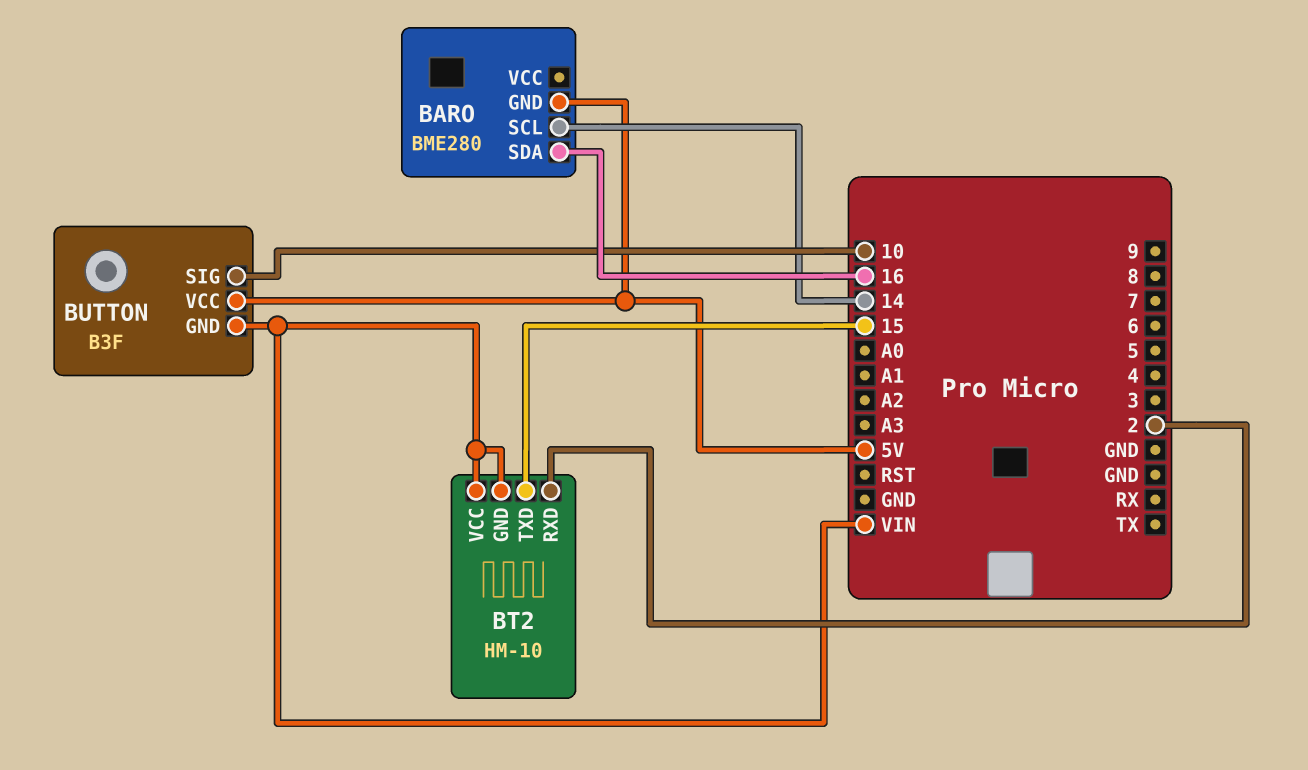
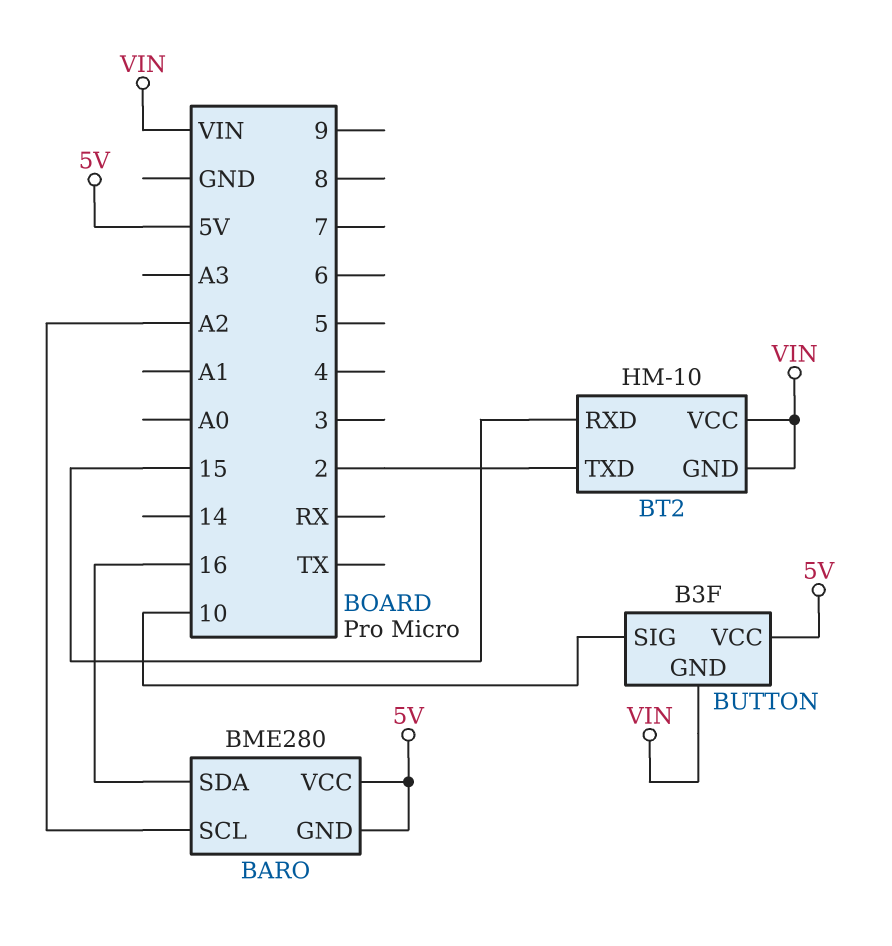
BARO pin SCL: 14 -> A2
BARO pin VCC: none -> 5V
BT2 pin RXD: 2 -> 15
BT2 pin TXD: 15 -> 2

